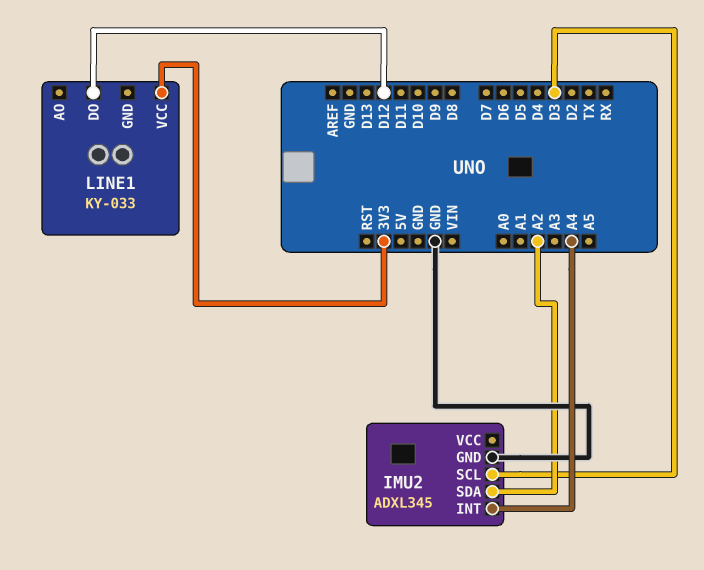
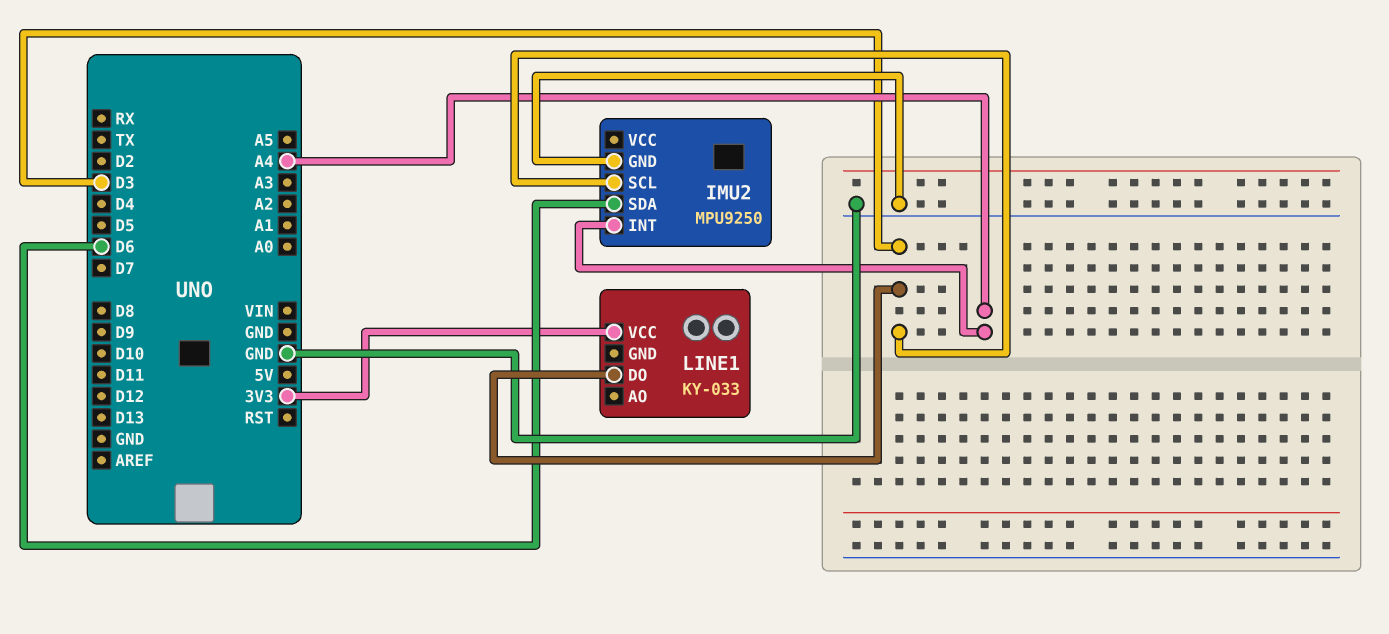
IMU2: ADXL345 -> MPU9250
IMU2 pin SDA: A2 -> D6
LINE1 pin DO: D12 -> D3

